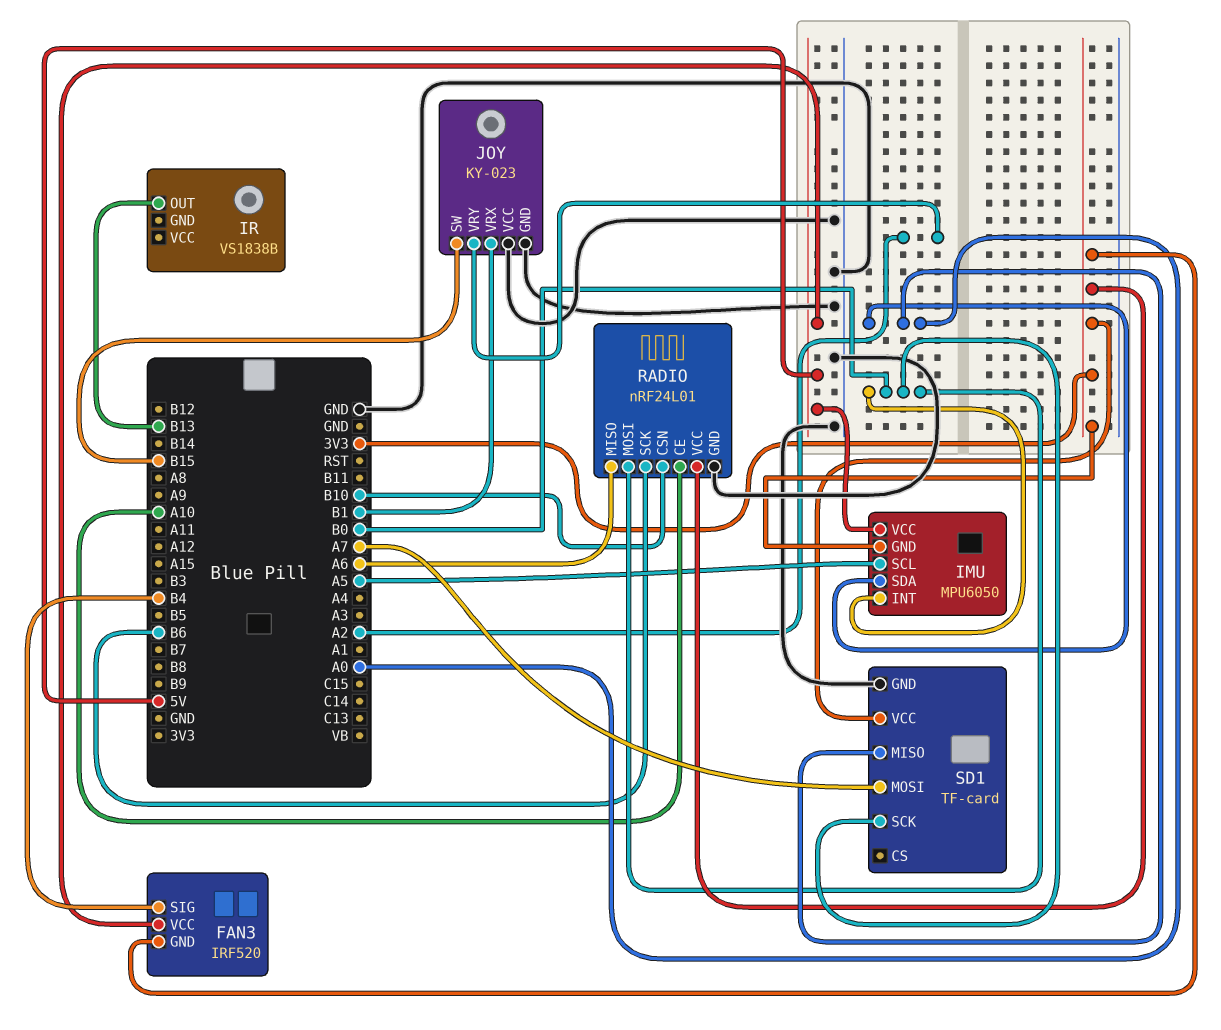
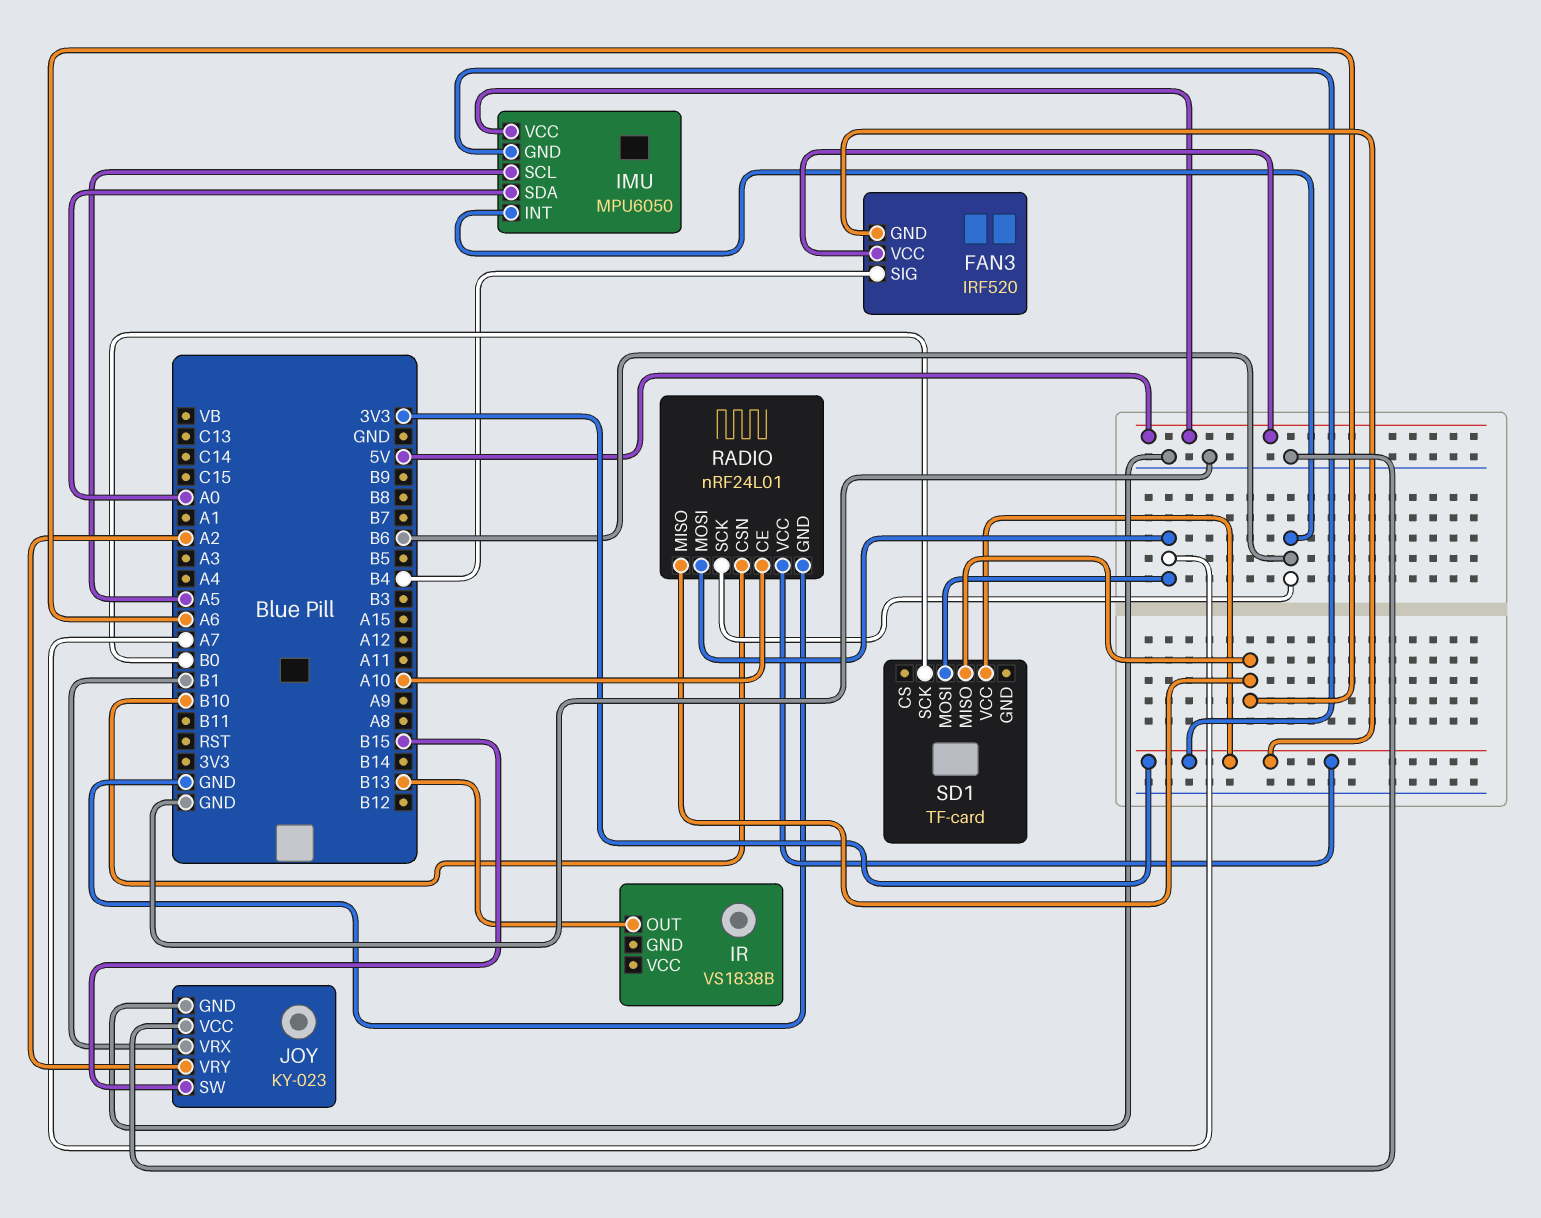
IMU pin INT: B0 -> B6
RADIO pin MOSI: B0 -> A7
SD1 pin GND: GND -> none
SD1 pin MISO: A0 -> A6

